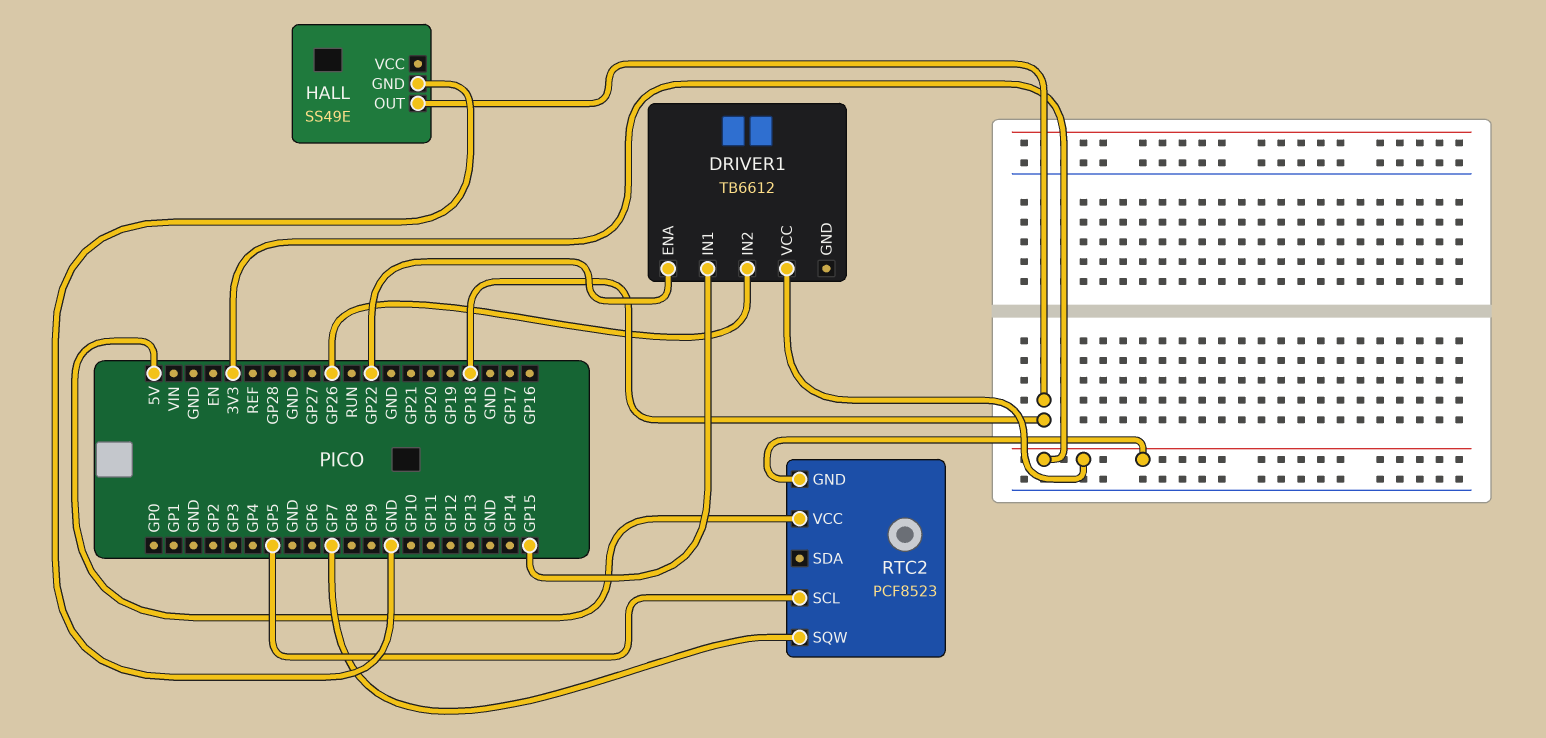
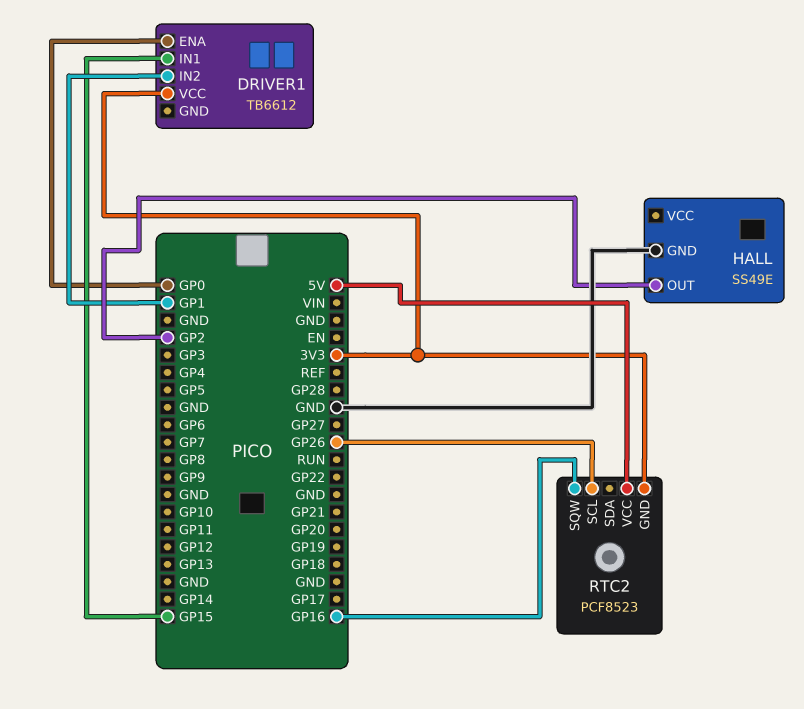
DRIVER1 pin ENA: GP22 -> GP0
DRIVER1 pin IN2: GP26 -> GP1
HALL pin OUT: GP18 -> GP2
RTC2 pin SCL: GP5 -> GP26
RTC2 pin SQW: GP7 -> GP16

